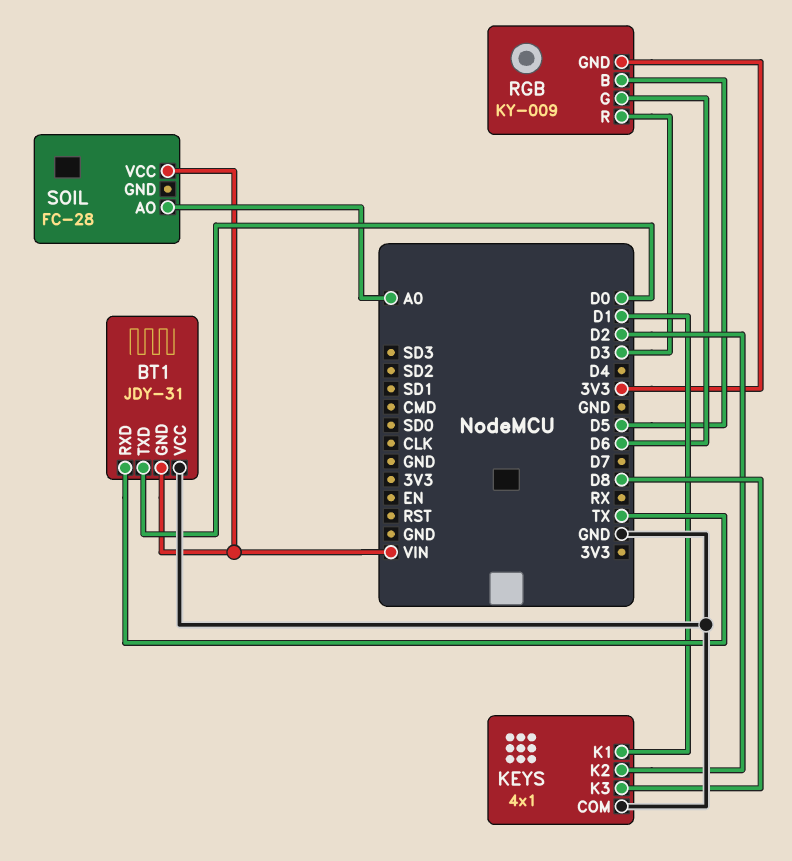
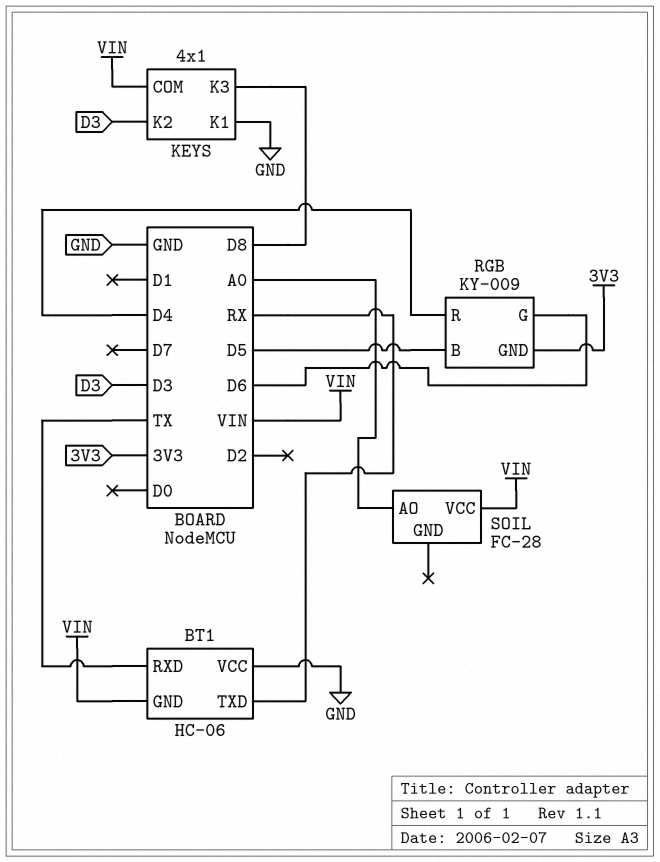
BT1: JDY-31 -> HC-06
BT1 pin TXD: D0 -> RX
KEYS pin COM: GND -> VIN
KEYS pin K1: D1 -> GND
KEYS pin K2: D2 -> D3
RGB pin R: D3 -> D4

